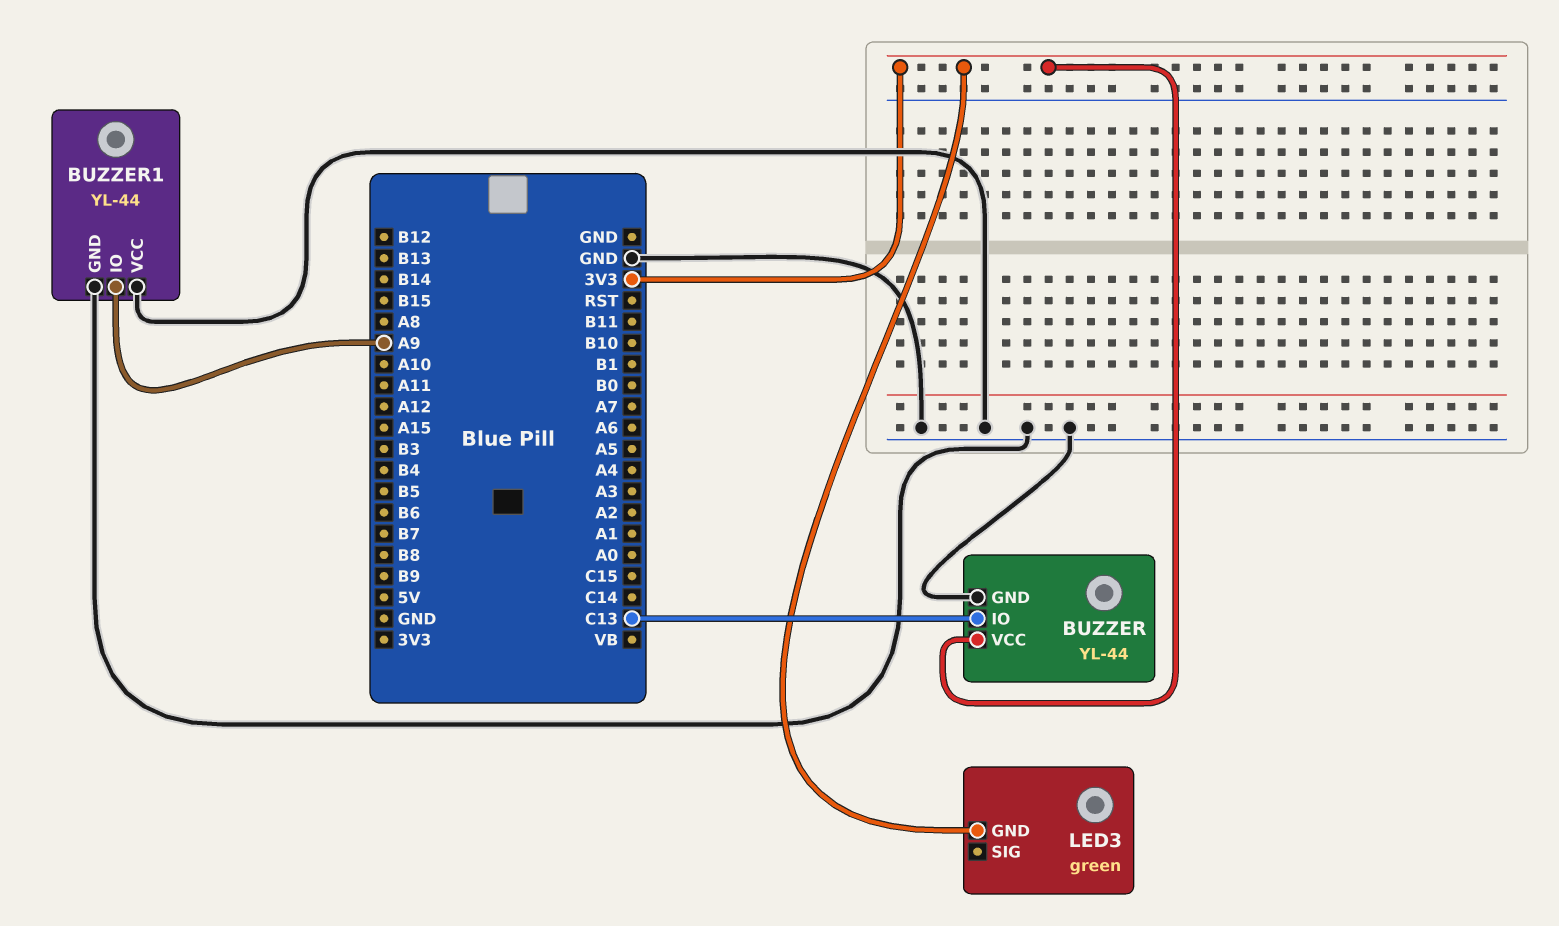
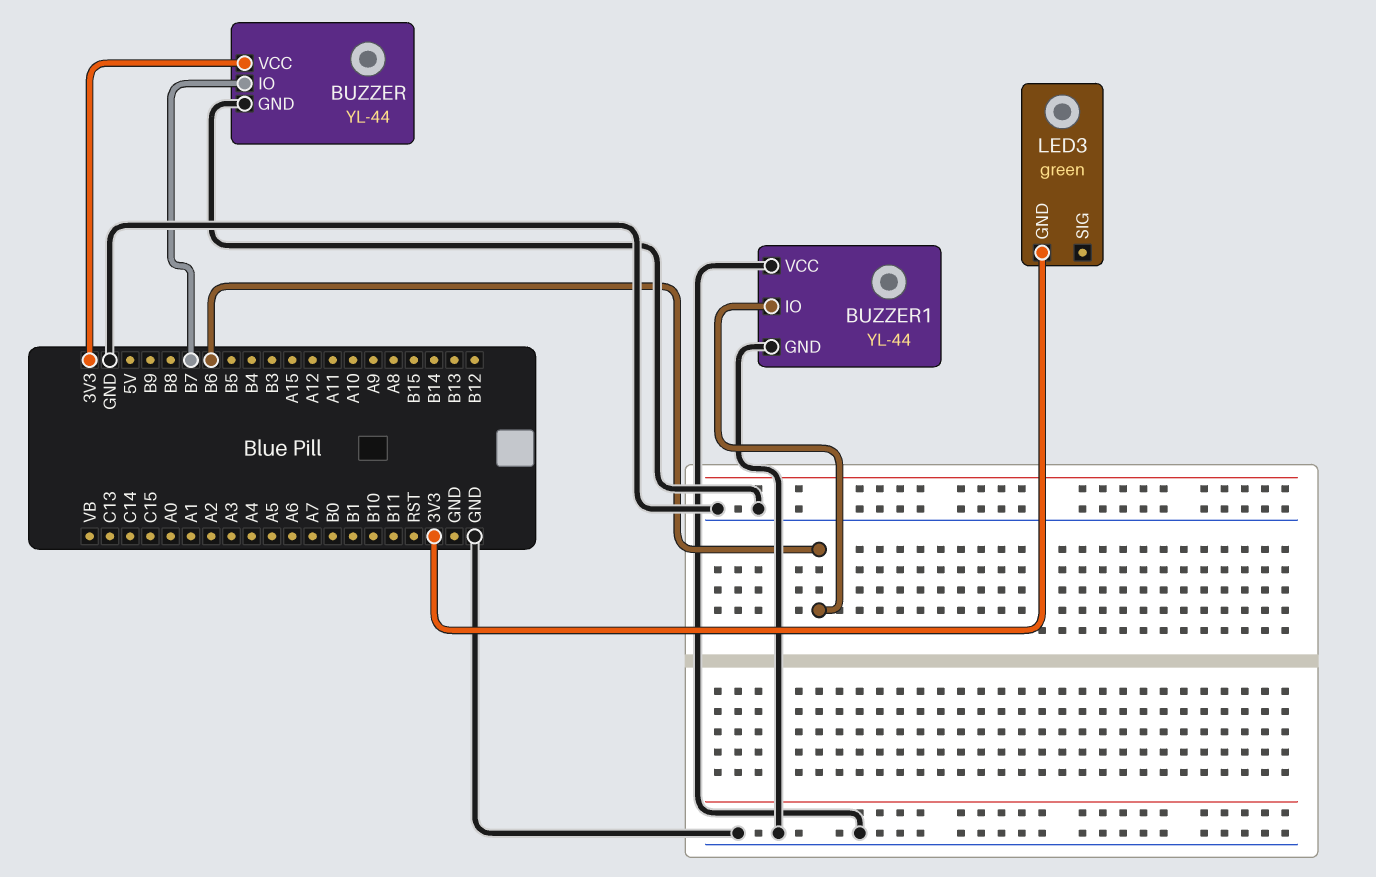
BUZZER pin IO: C13 -> B7
BUZZER1 pin IO: A9 -> B6

